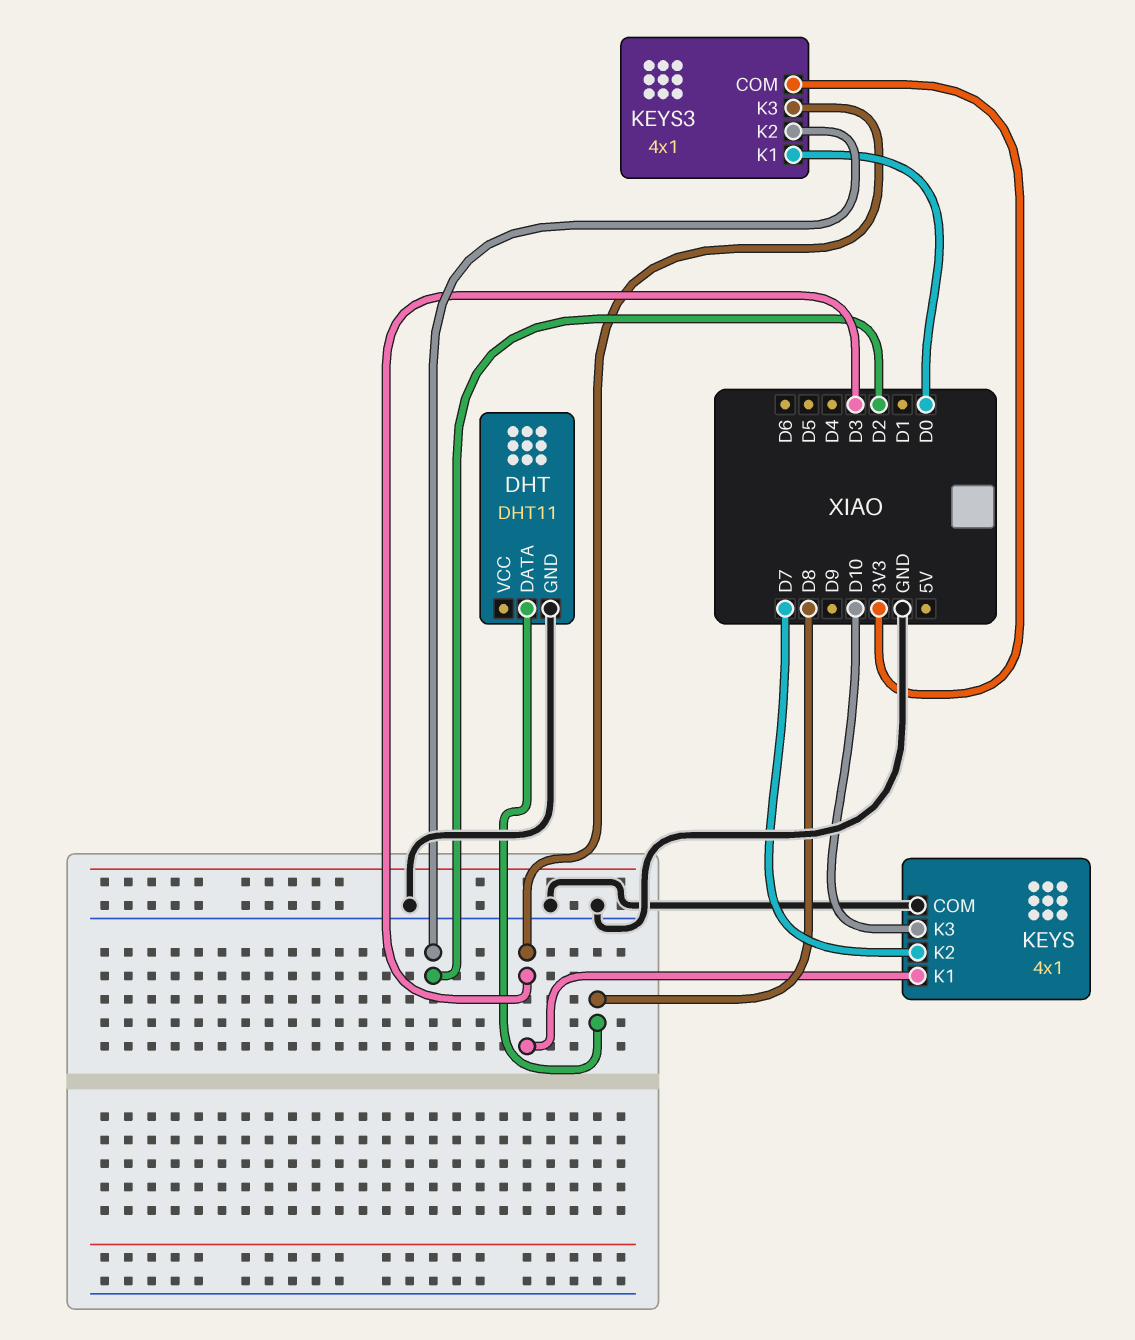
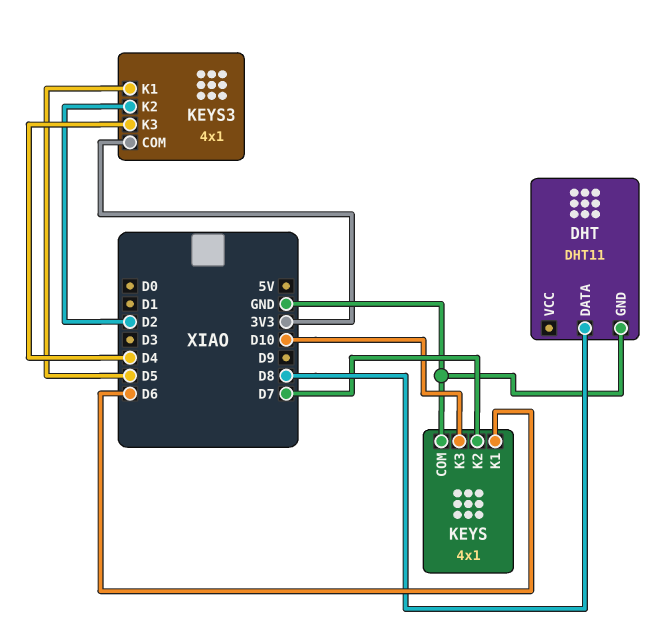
KEYS pin K1: D3 -> D6
KEYS3 pin K1: D0 -> D5
KEYS3 pin K3: D3 -> D4

